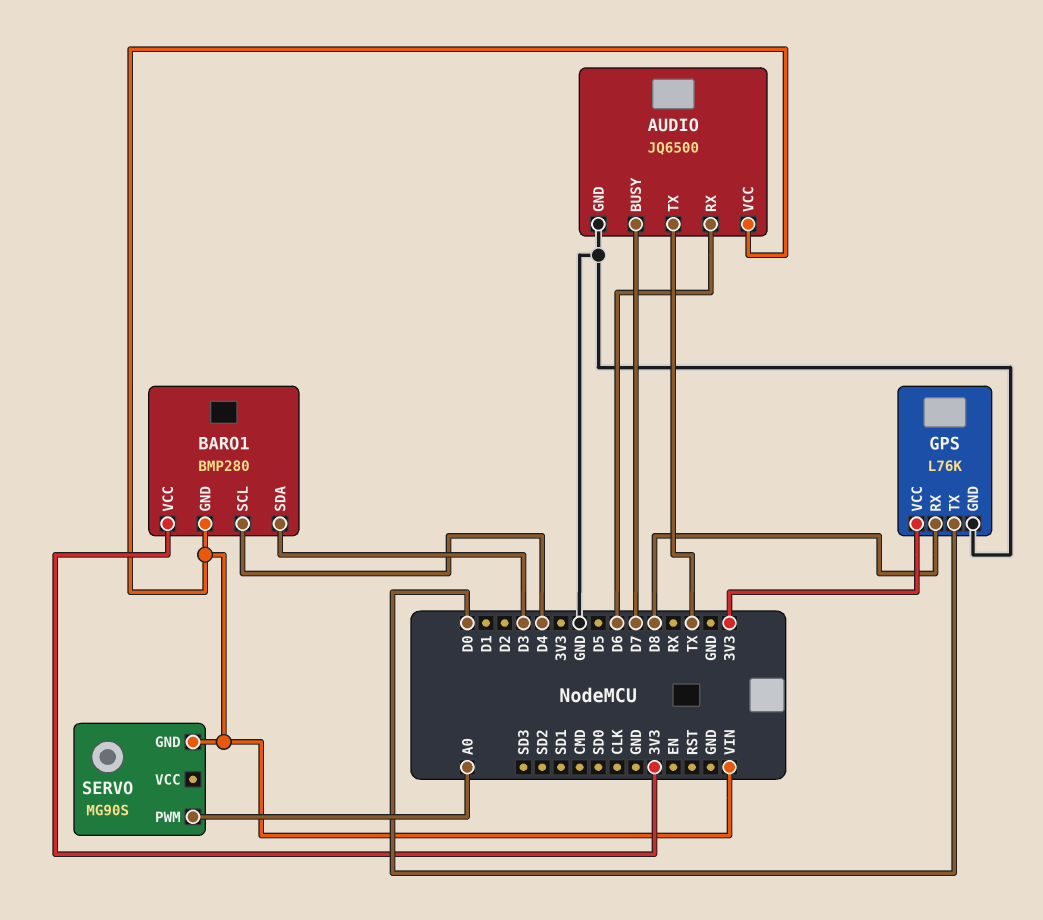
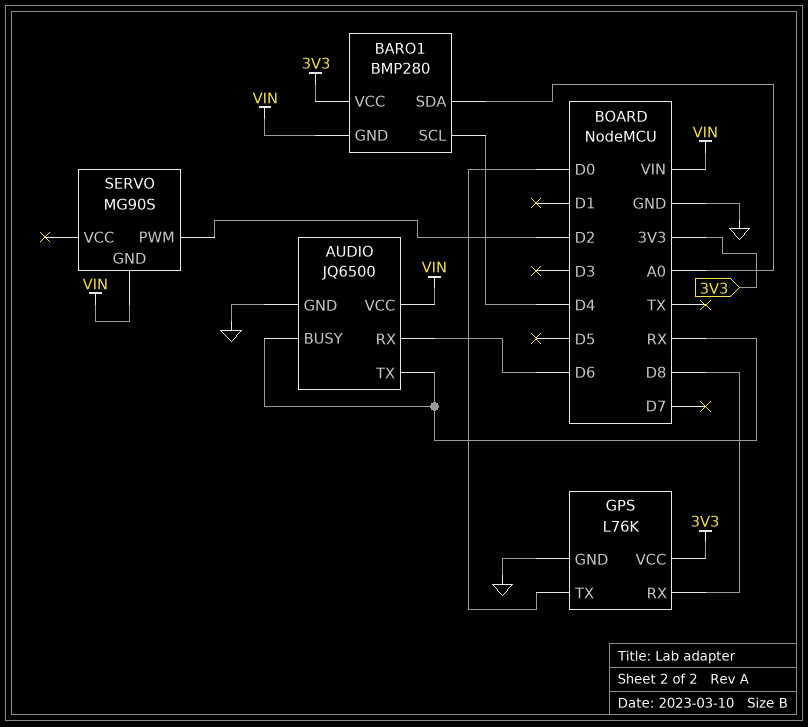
AUDIO pin BUSY: D7 -> RX
AUDIO pin TX: TX -> RX
BARO1 pin SDA: D3 -> A0
SERVO pin PWM: A0 -> D2

